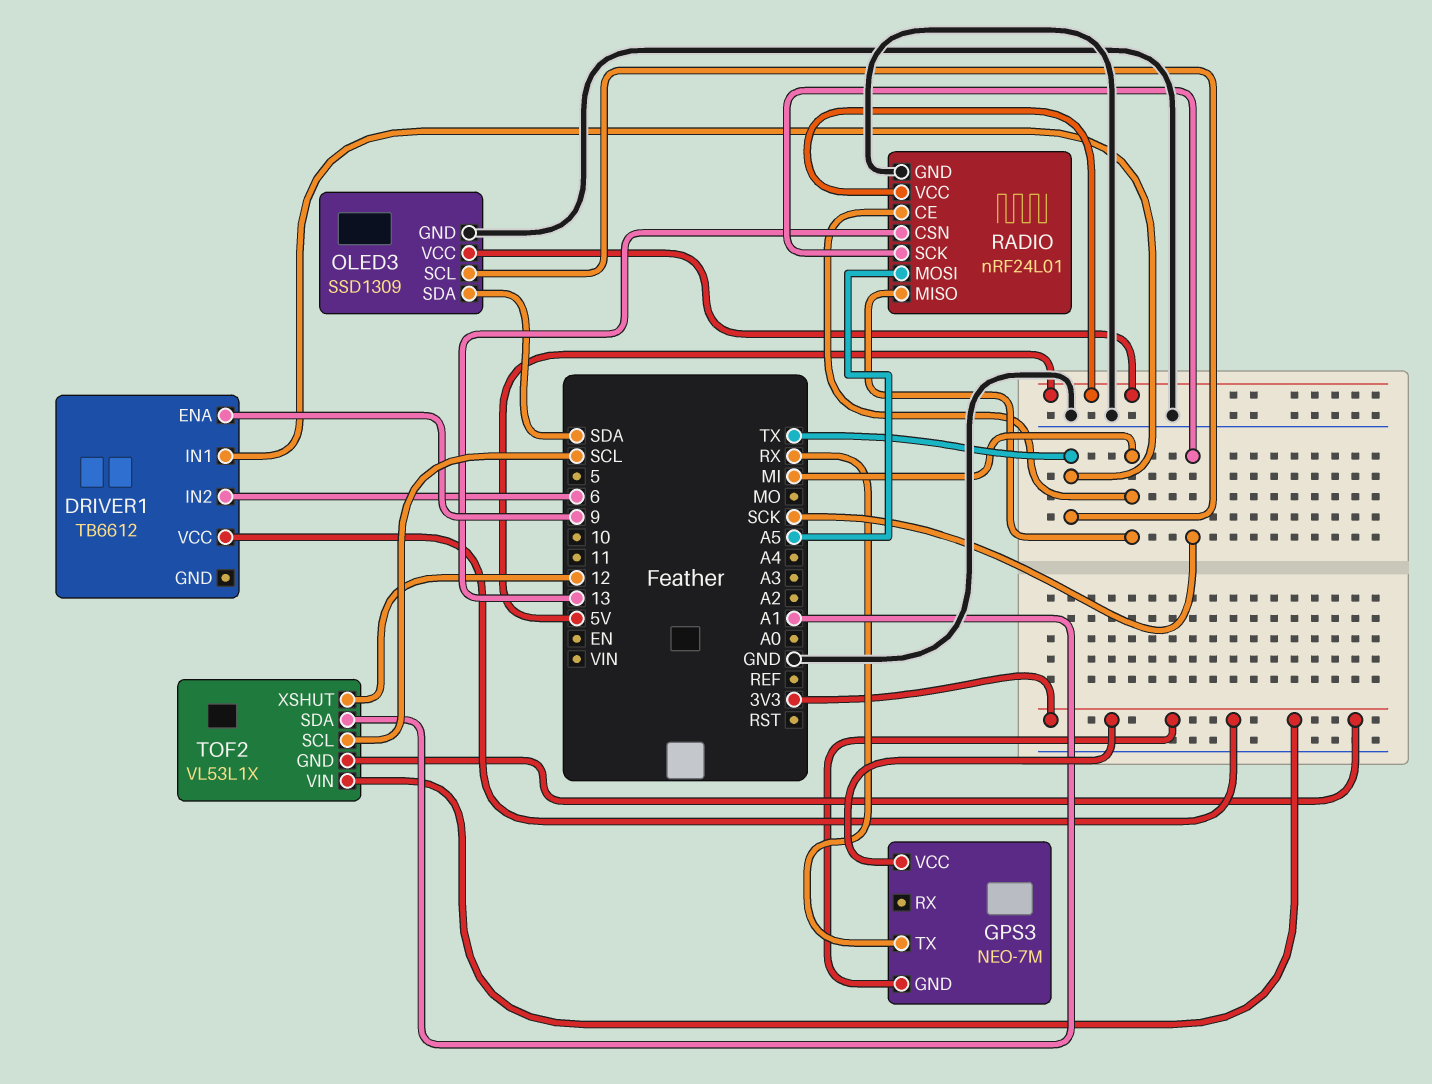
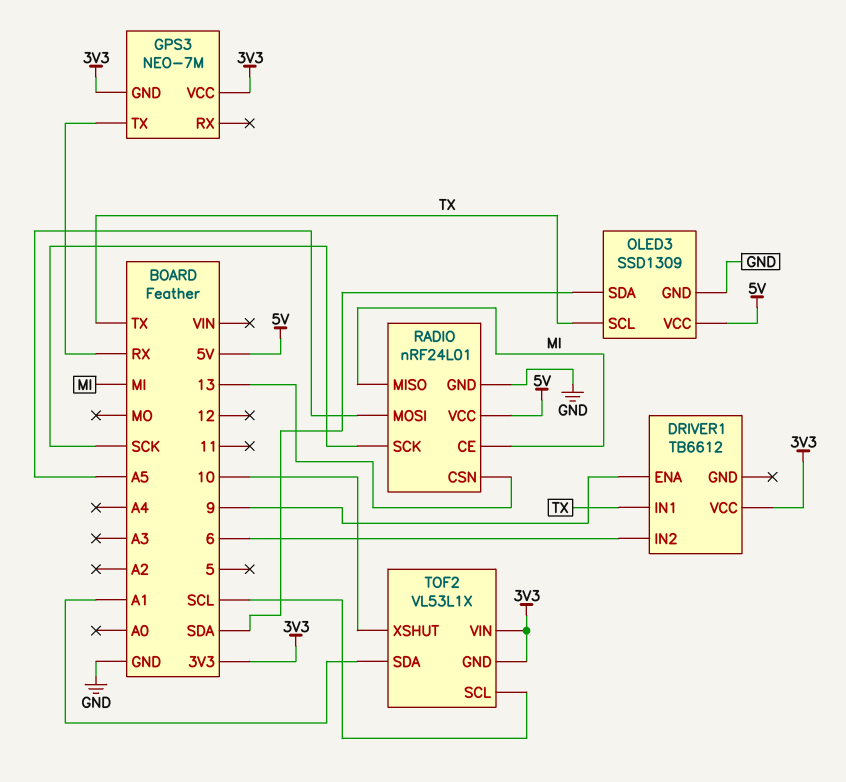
TOF2 pin XSHUT: 12 -> 10

